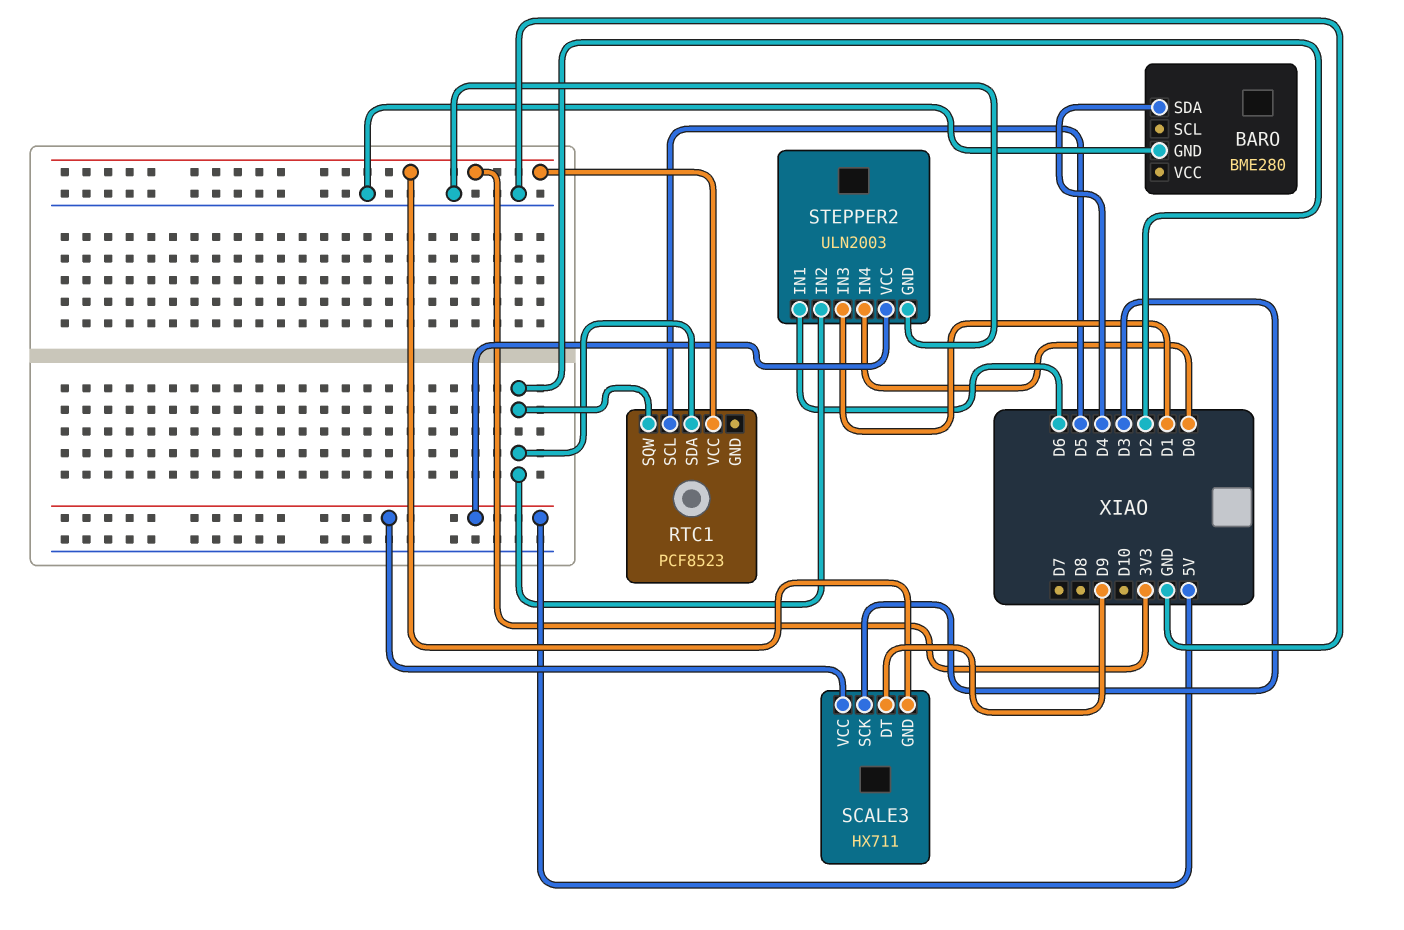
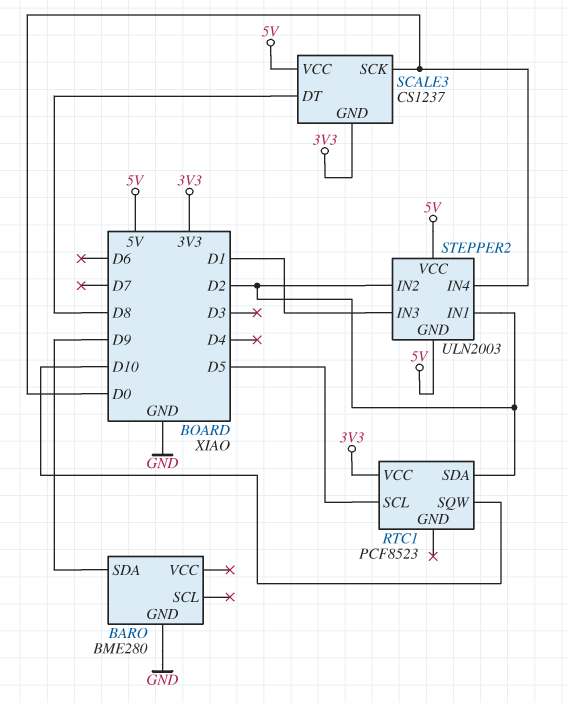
BARO pin SDA: D4 -> D9
RTC1 pin SQW: D2 -> D10
SCALE3: HX711 -> CS1237
SCALE3 pin DT: D9 -> D8
SCALE3 pin SCK: D3 -> D0
STEPPER2 pin GND: GND -> 5V
STEPPER2 pin IN1: D6 -> D2

